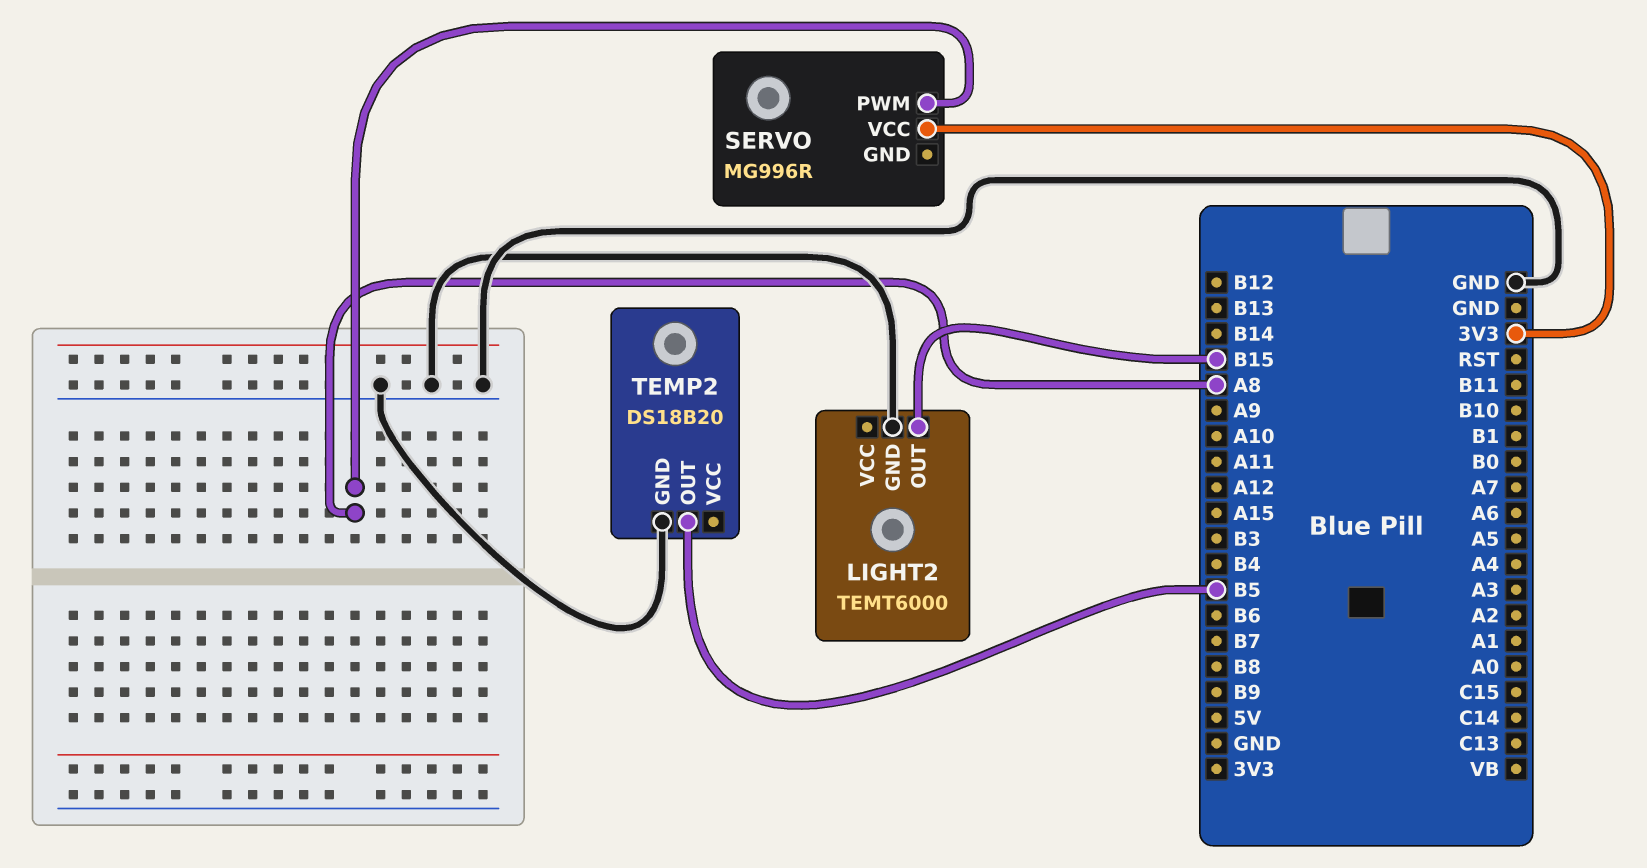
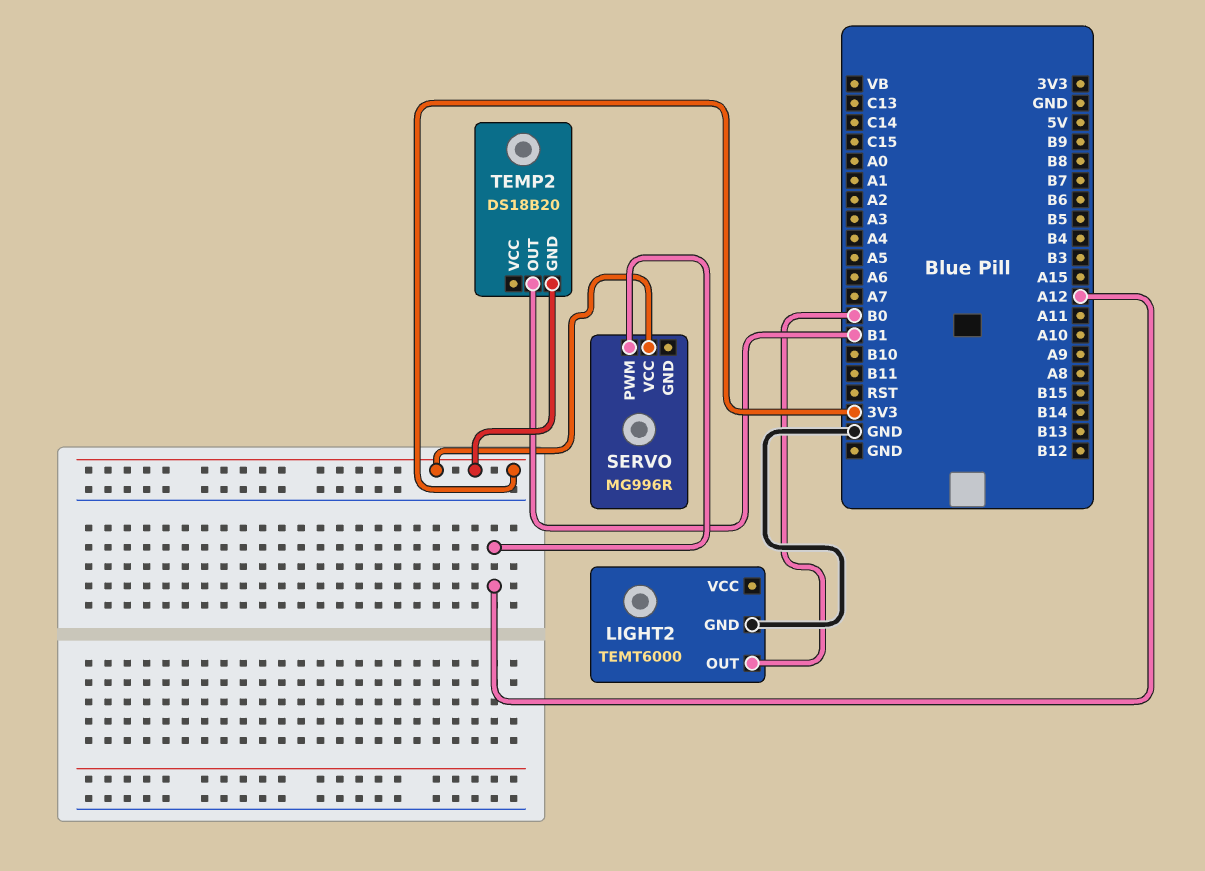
LIGHT2 pin OUT: B15 -> B0
SERVO pin PWM: A8 -> A12
TEMP2 pin GND: GND -> 3V3
TEMP2 pin OUT: B5 -> B1

